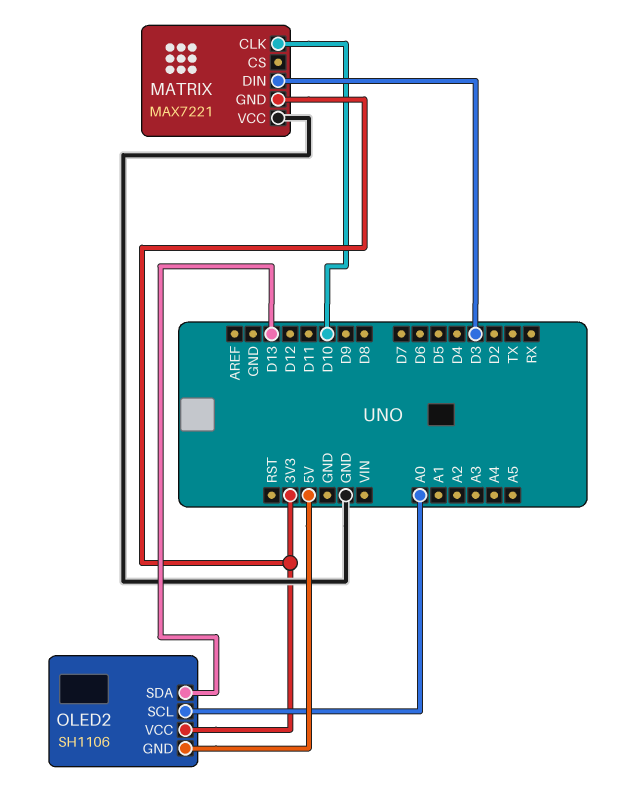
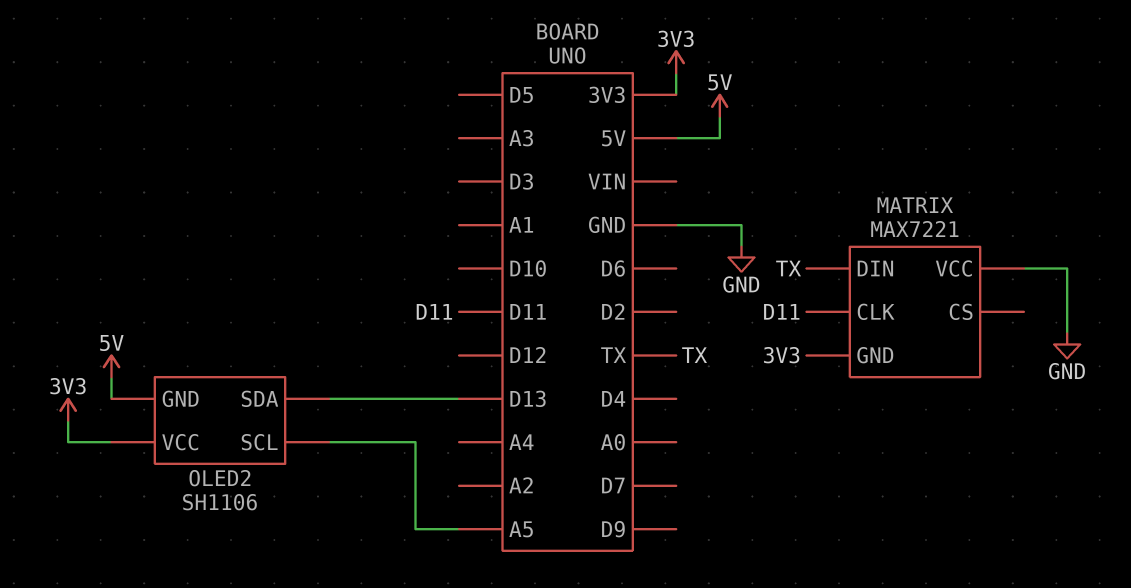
MATRIX pin CLK: D10 -> D11
MATRIX pin DIN: D3 -> TX
OLED2 pin SCL: A0 -> A5

